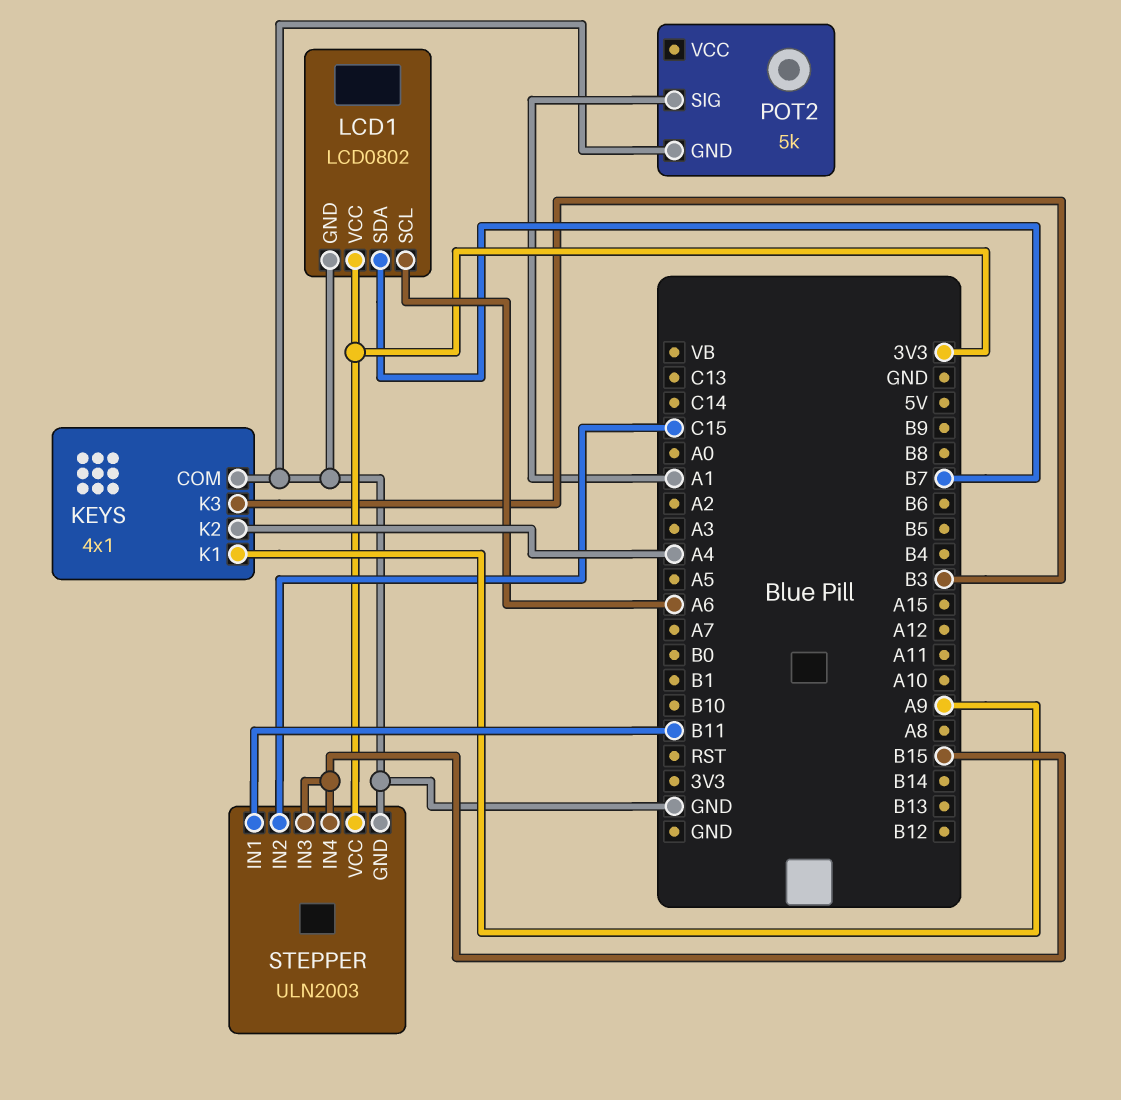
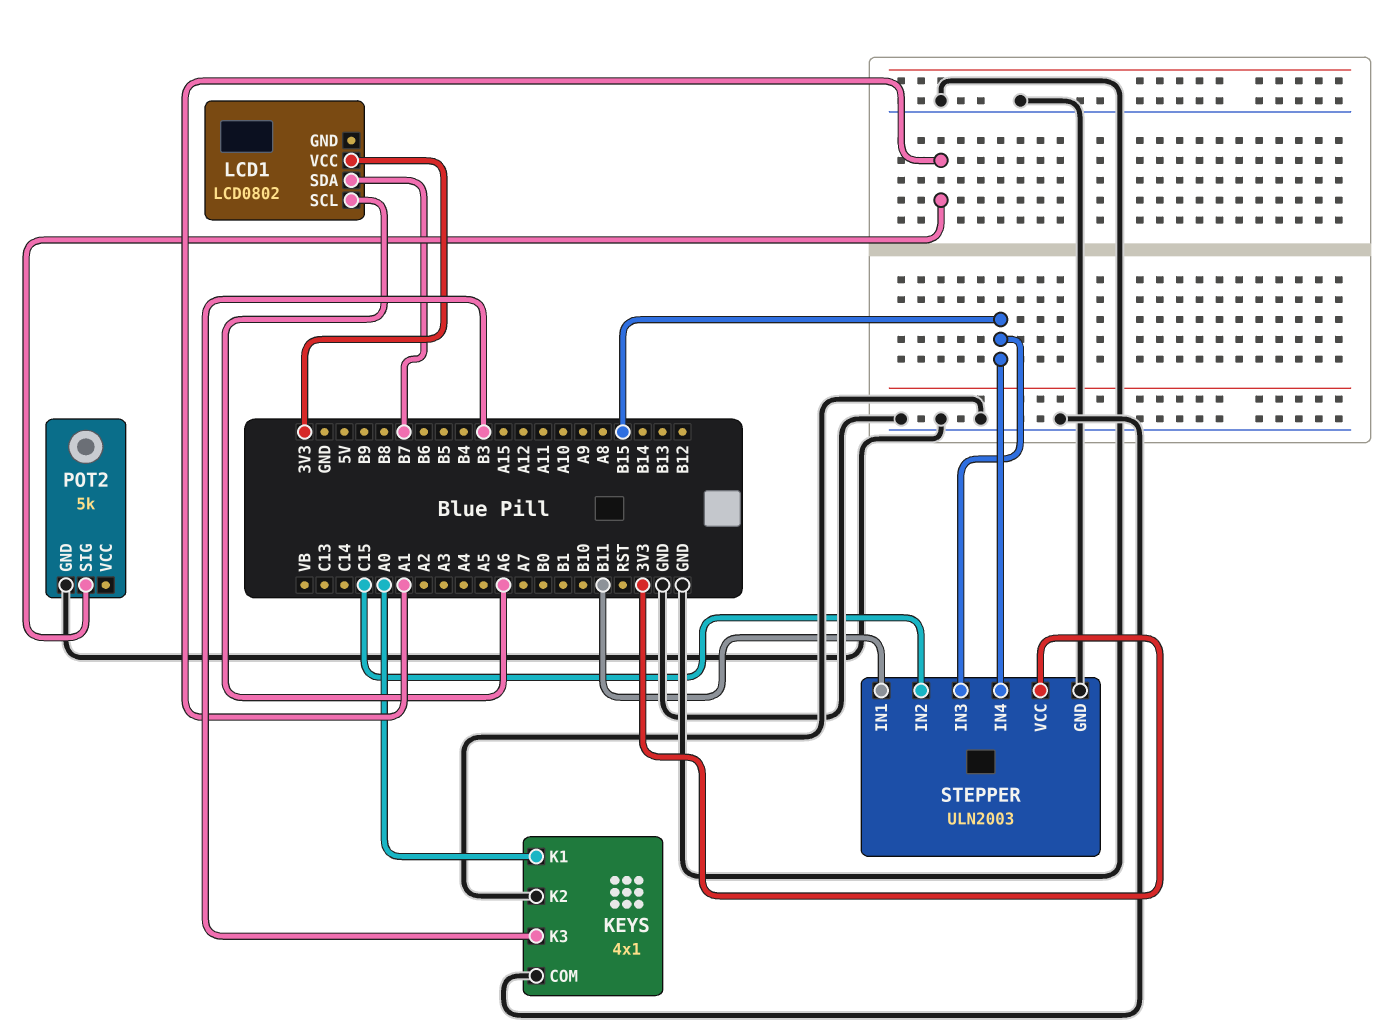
KEYS pin K1: A9 -> A0
KEYS pin K2: A4 -> GND
LCD1 pin GND: GND -> none

